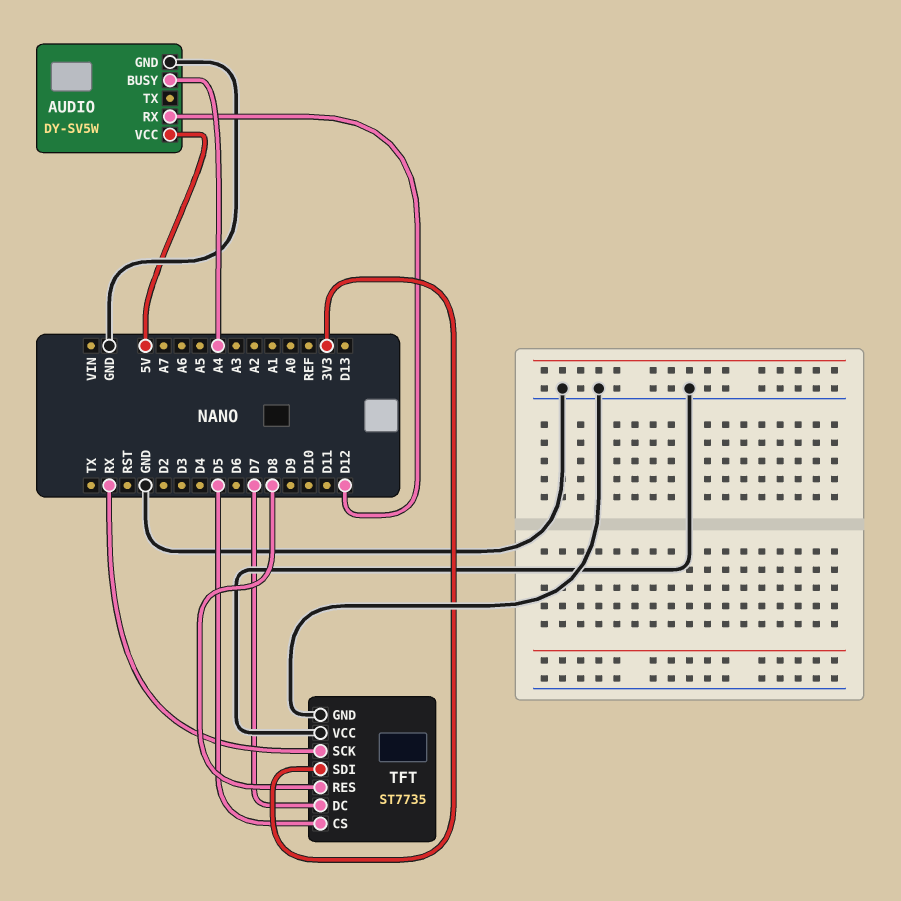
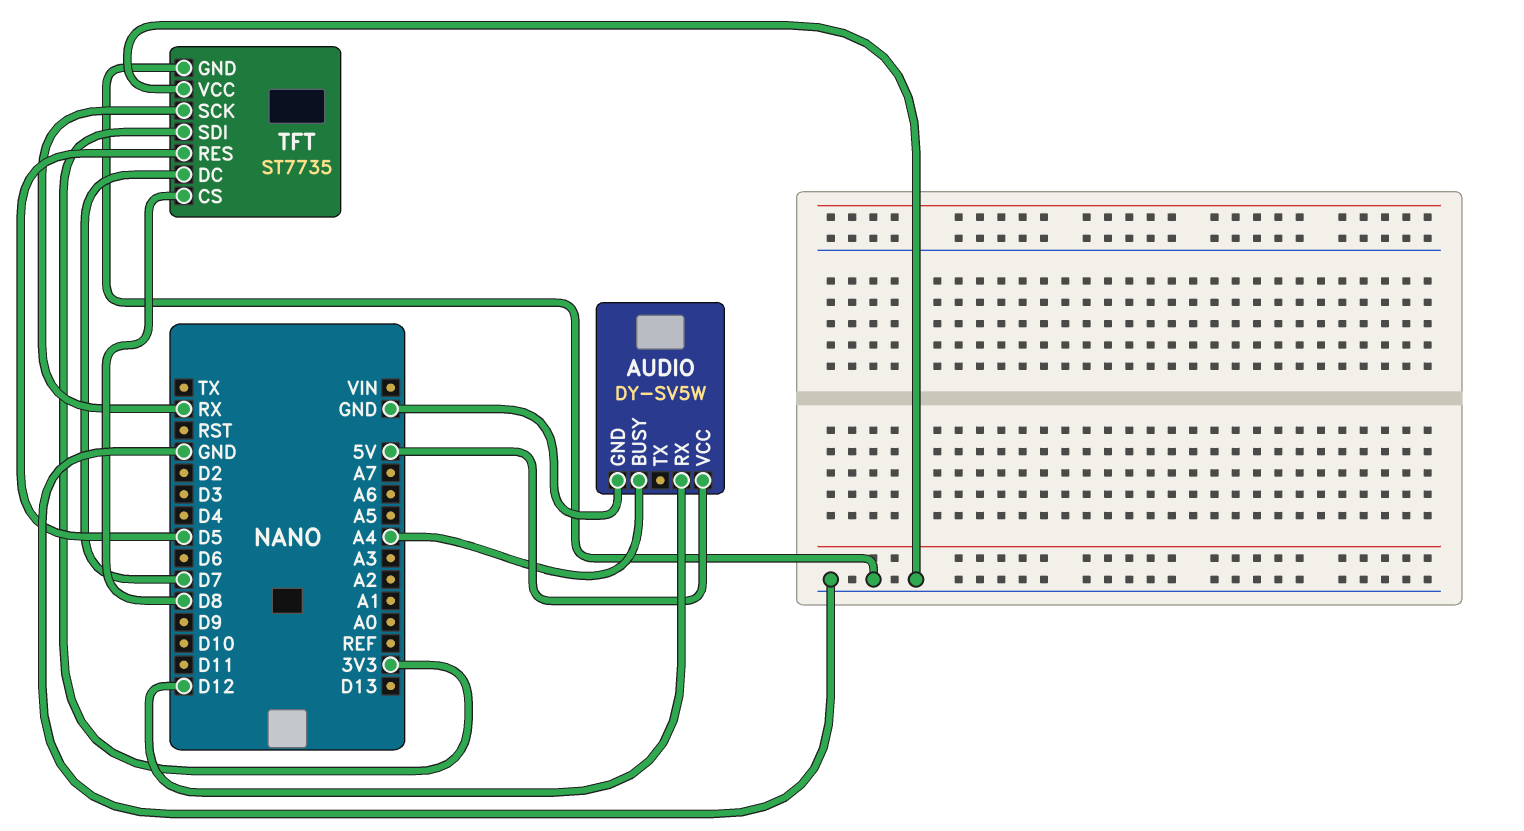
TFT pin CS: D5 -> D8
TFT pin RES: D8 -> D5

